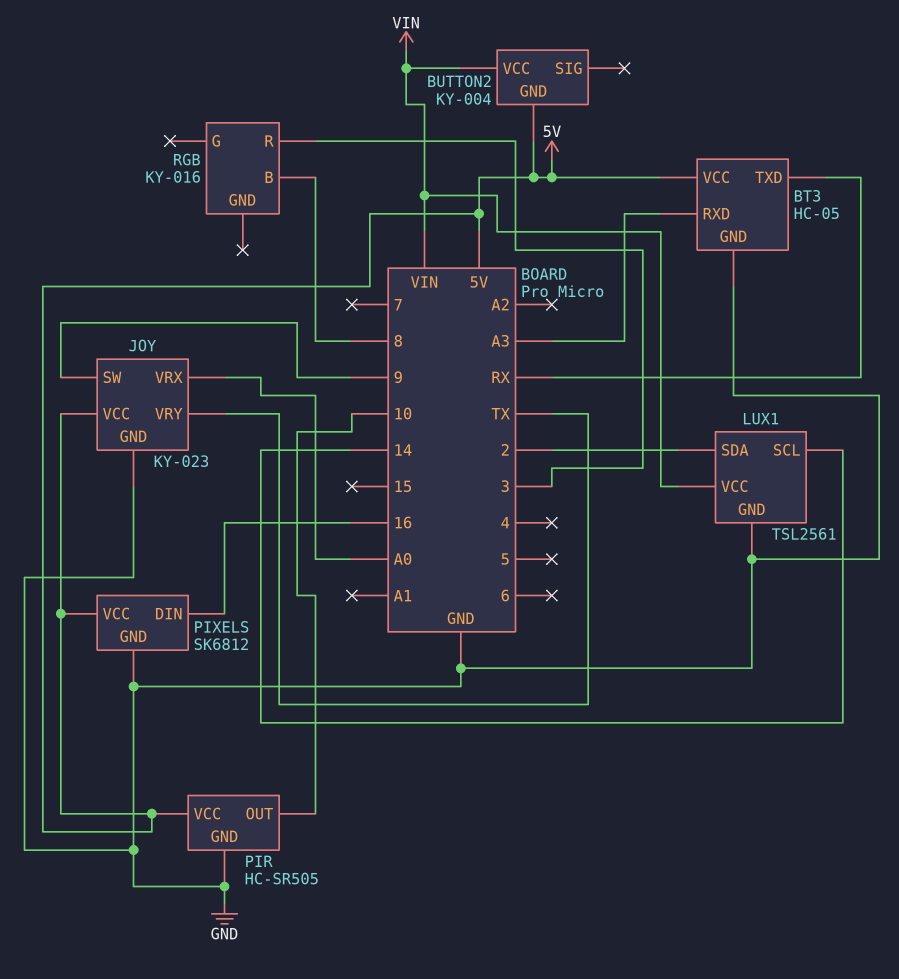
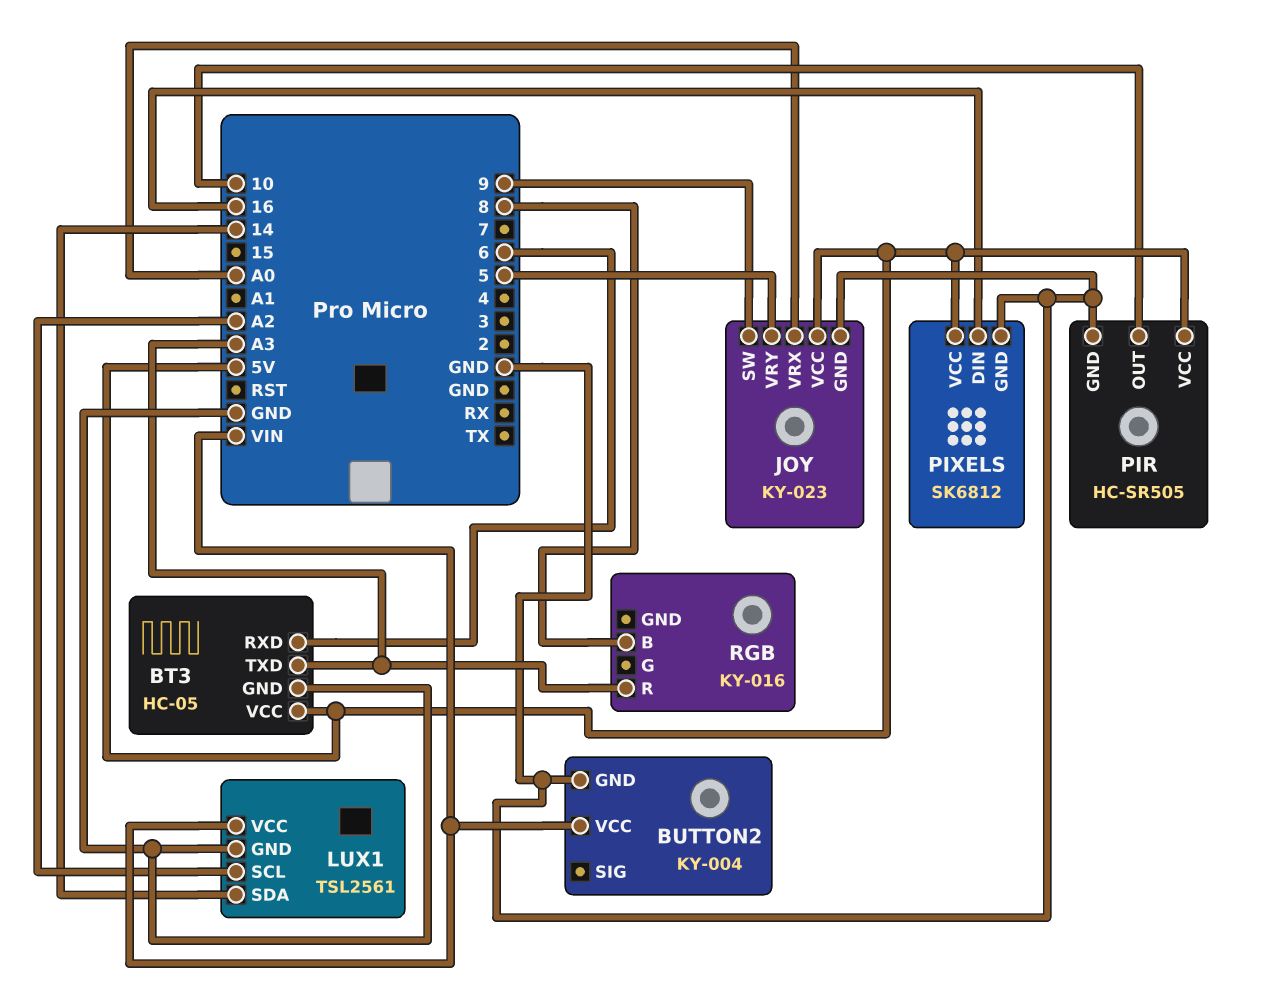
BT3 pin RXD: A3 -> 6
BT3 pin TXD: RX -> A3
BUTTON2 pin GND: 5V -> GND
JOY pin VRY: TX -> 5
LUX1 pin SCL: 14 -> A2
LUX1 pin SDA: 2 -> 14
RGB pin R: 3 -> A3

